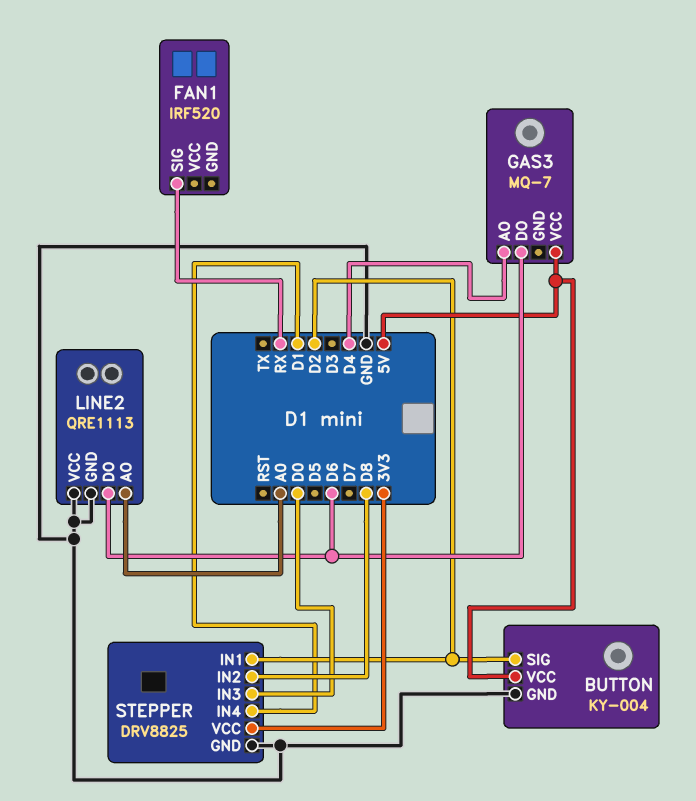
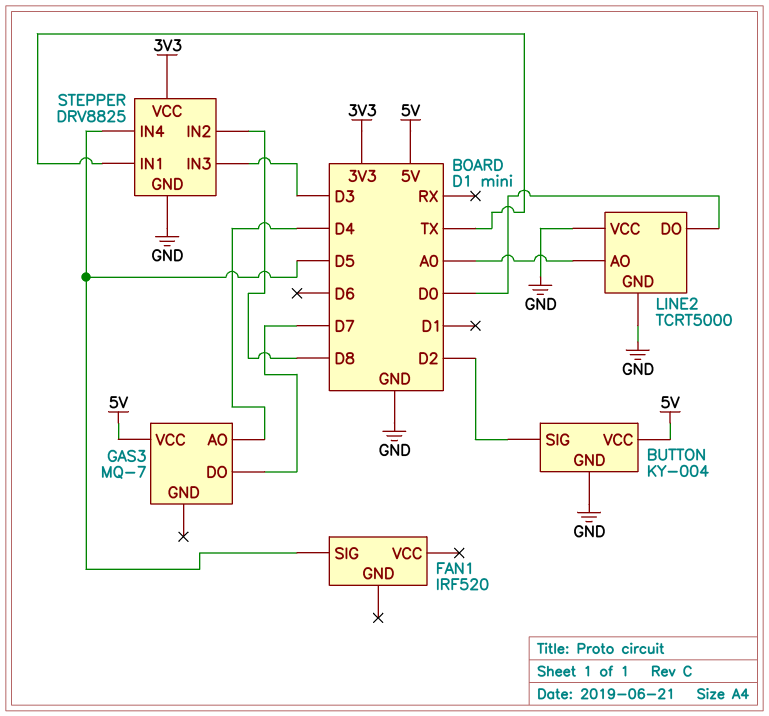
FAN1 pin SIG: RX -> D5
GAS3 pin DO: D6 -> D7
LINE2: QRE1113 -> TCRT5000
LINE2 pin DO: D6 -> D0
STEPPER pin IN1: D2 -> TX
STEPPER pin IN3: D0 -> D3
STEPPER pin IN4: D1 -> D5

